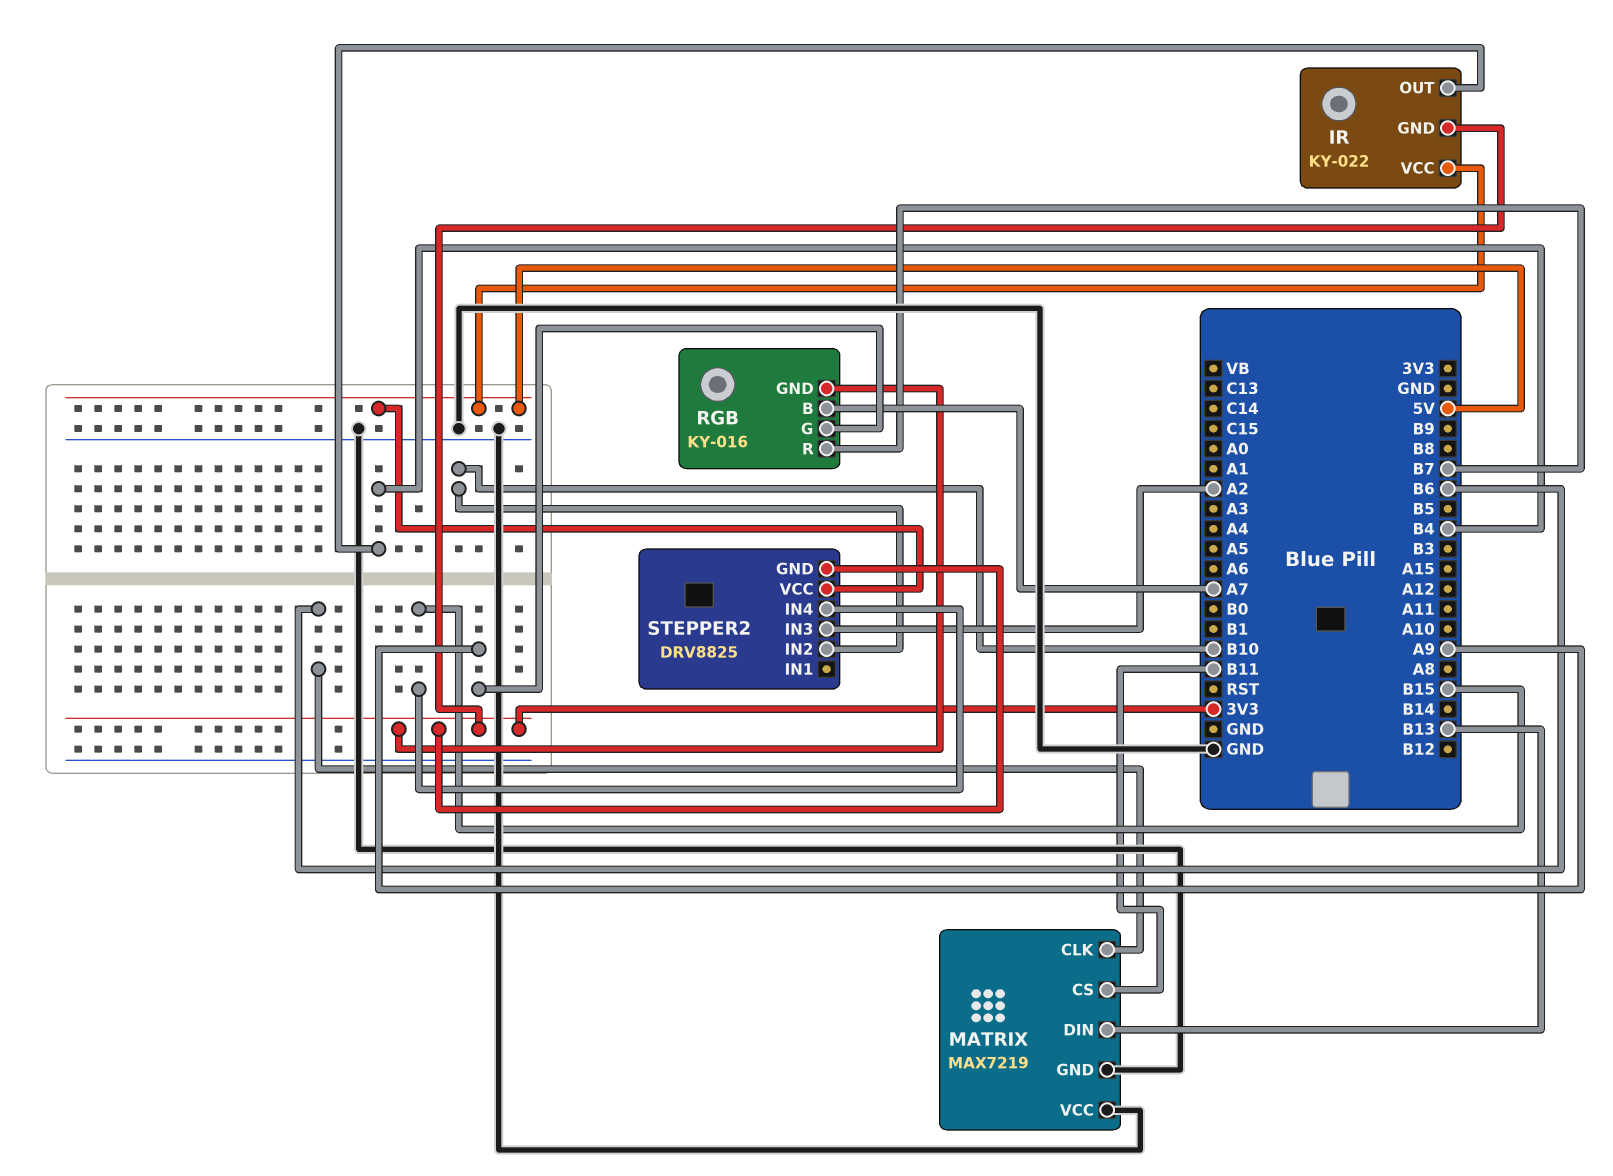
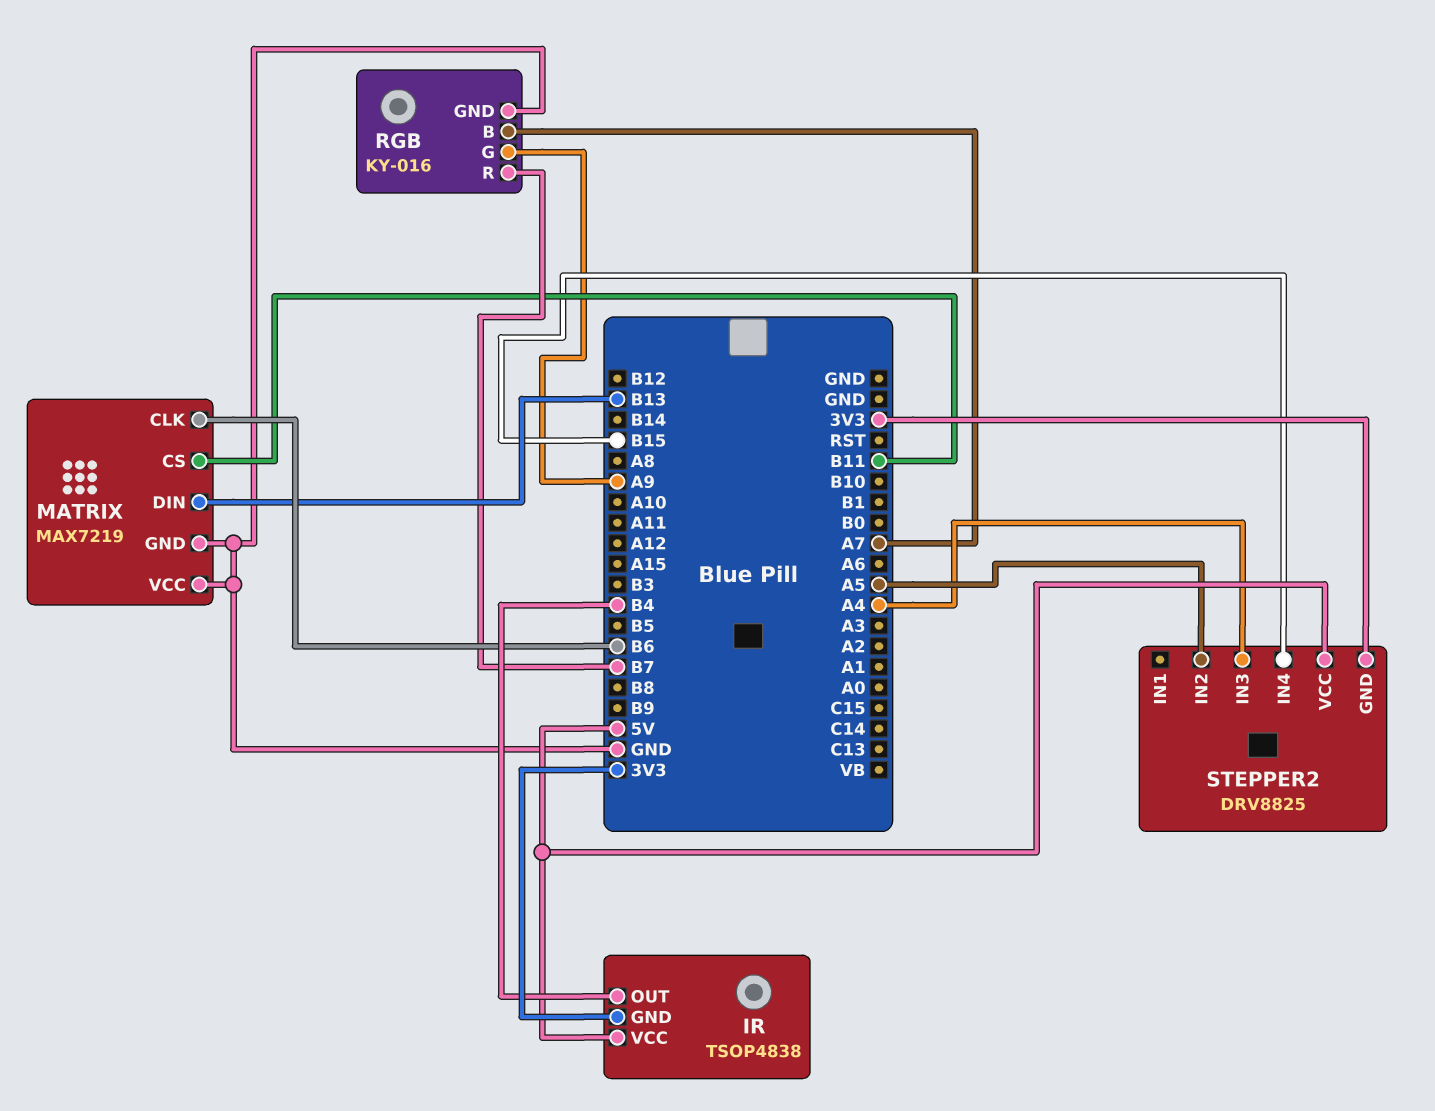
IR: KY-022 -> TSOP4838
RGB pin GND: 3V3 -> GND
STEPPER2 pin IN2: B10 -> A5
STEPPER2 pin IN3: A2 -> A4

